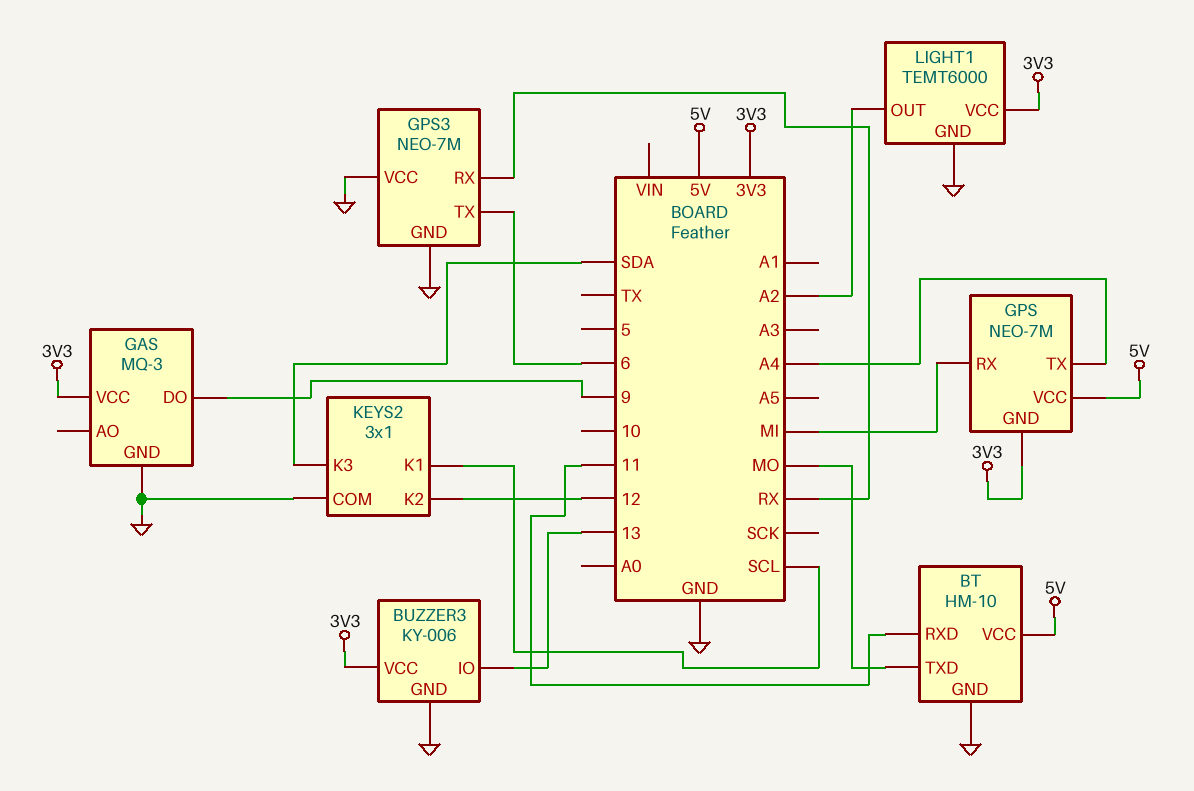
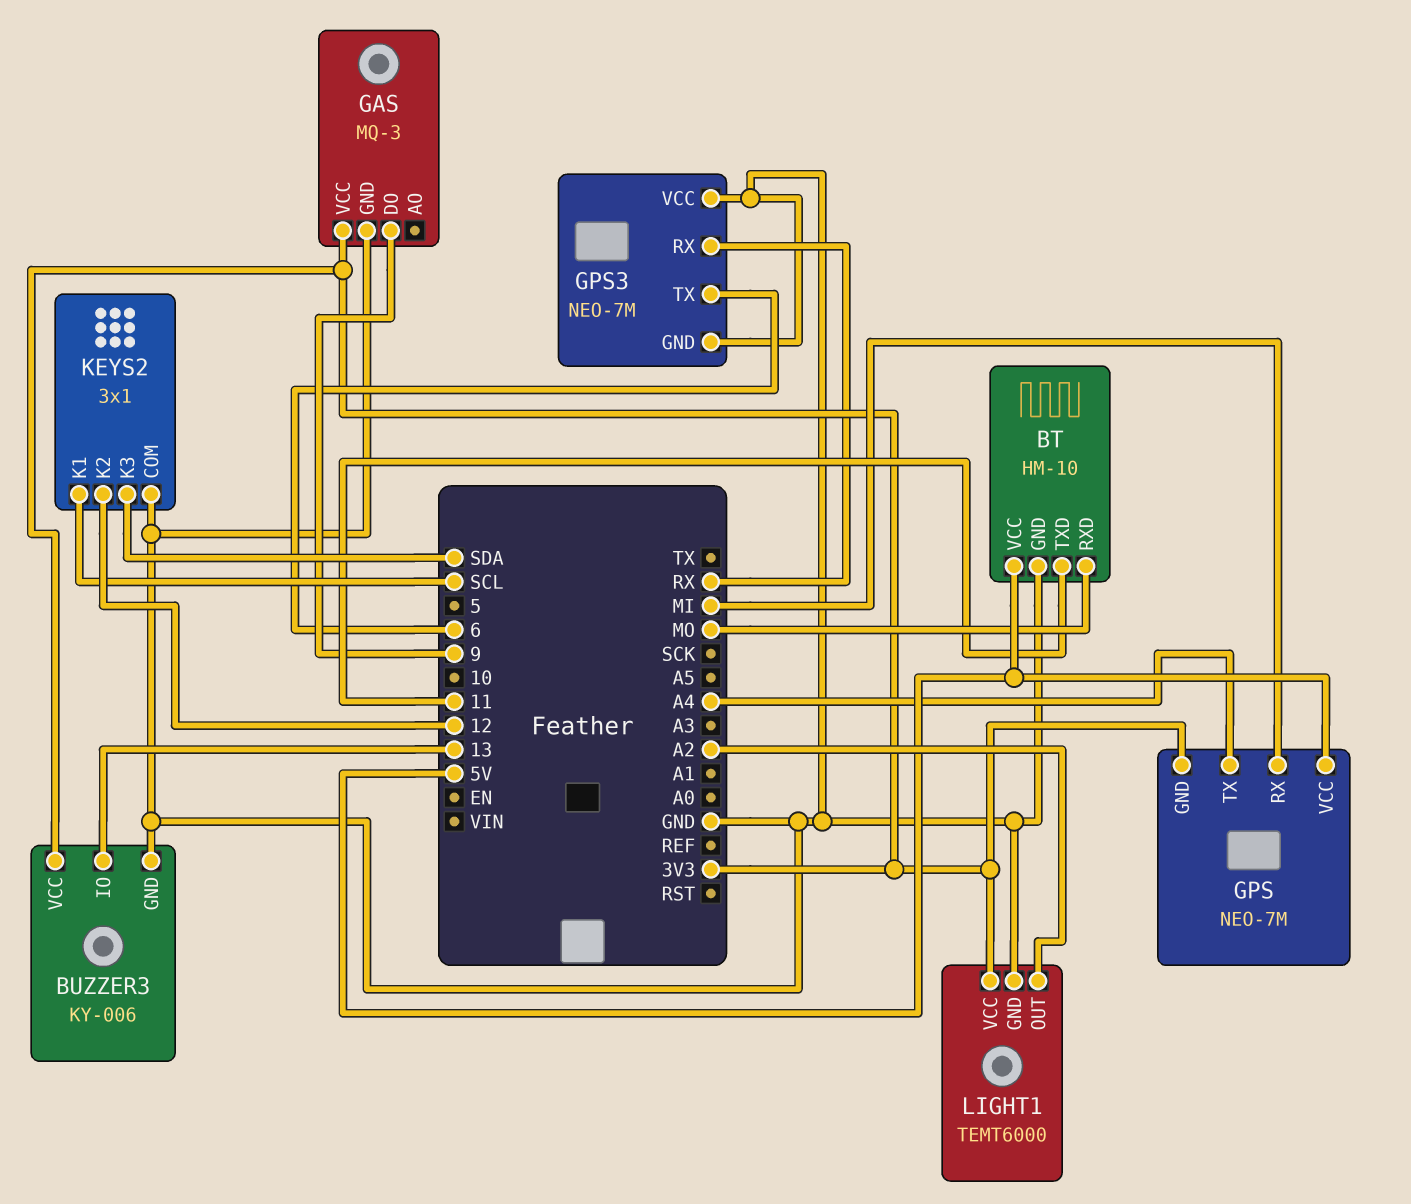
BT pin RXD: 11 -> MO
BT pin TXD: MO -> 11

